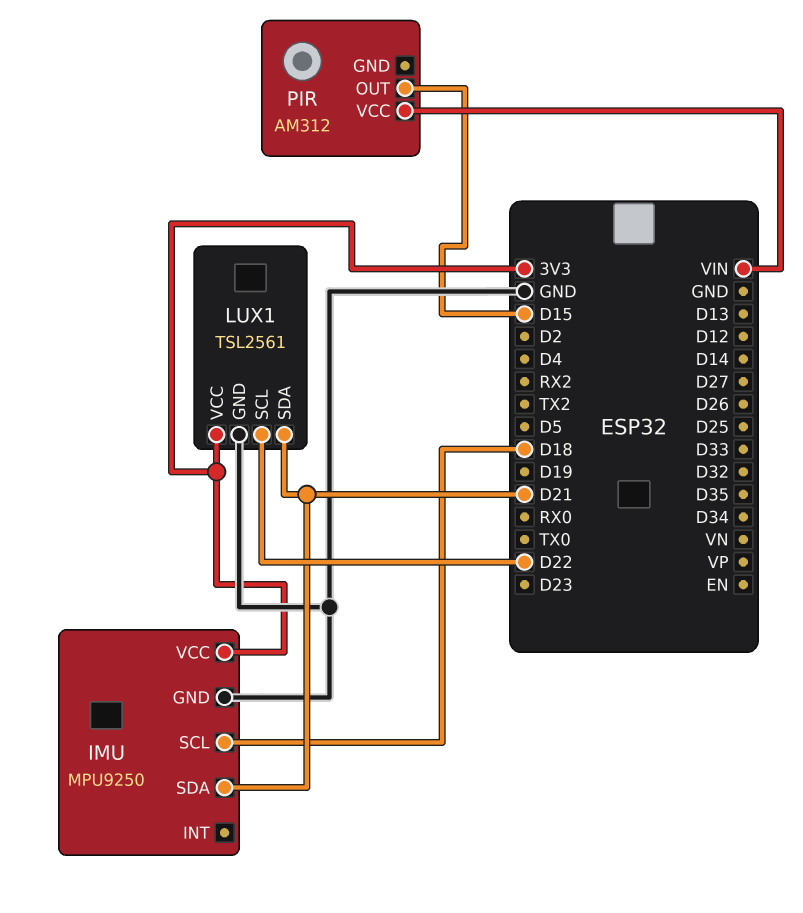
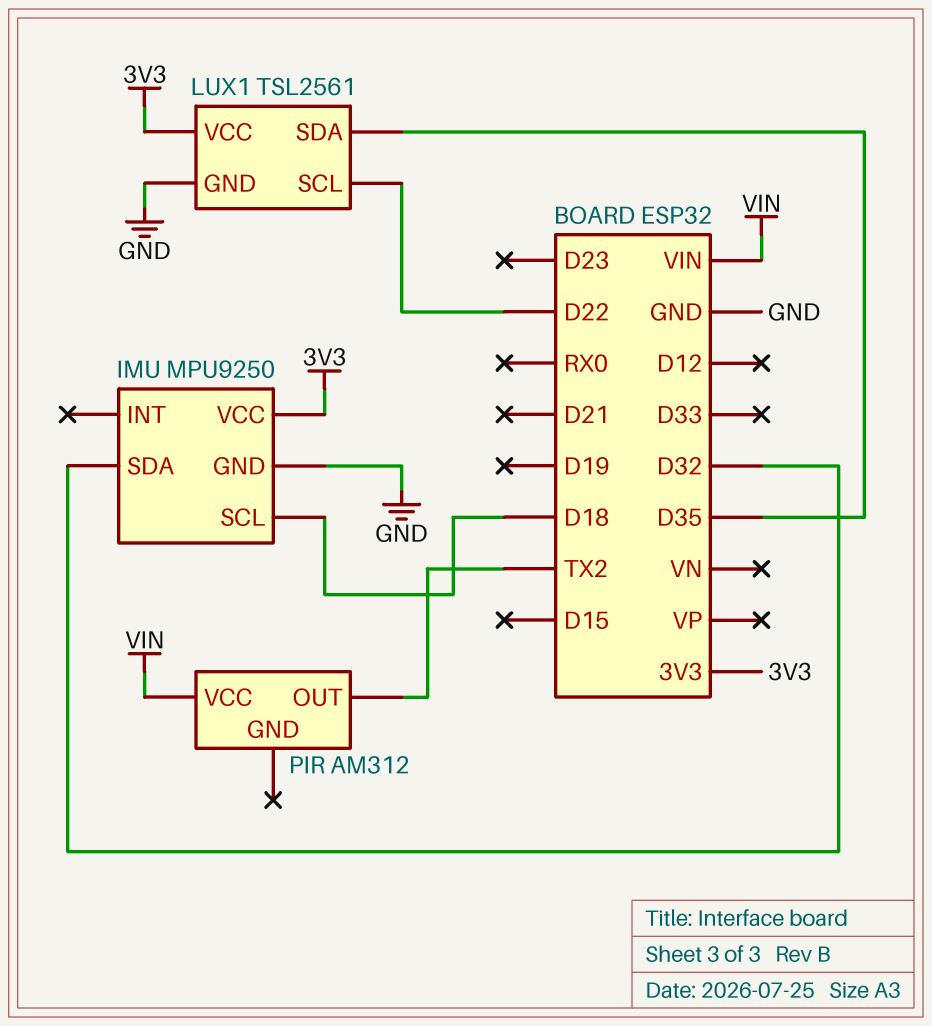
IMU pin SDA: D21 -> D32
LUX1 pin SDA: D21 -> D35
PIR pin OUT: D15 -> TX2

